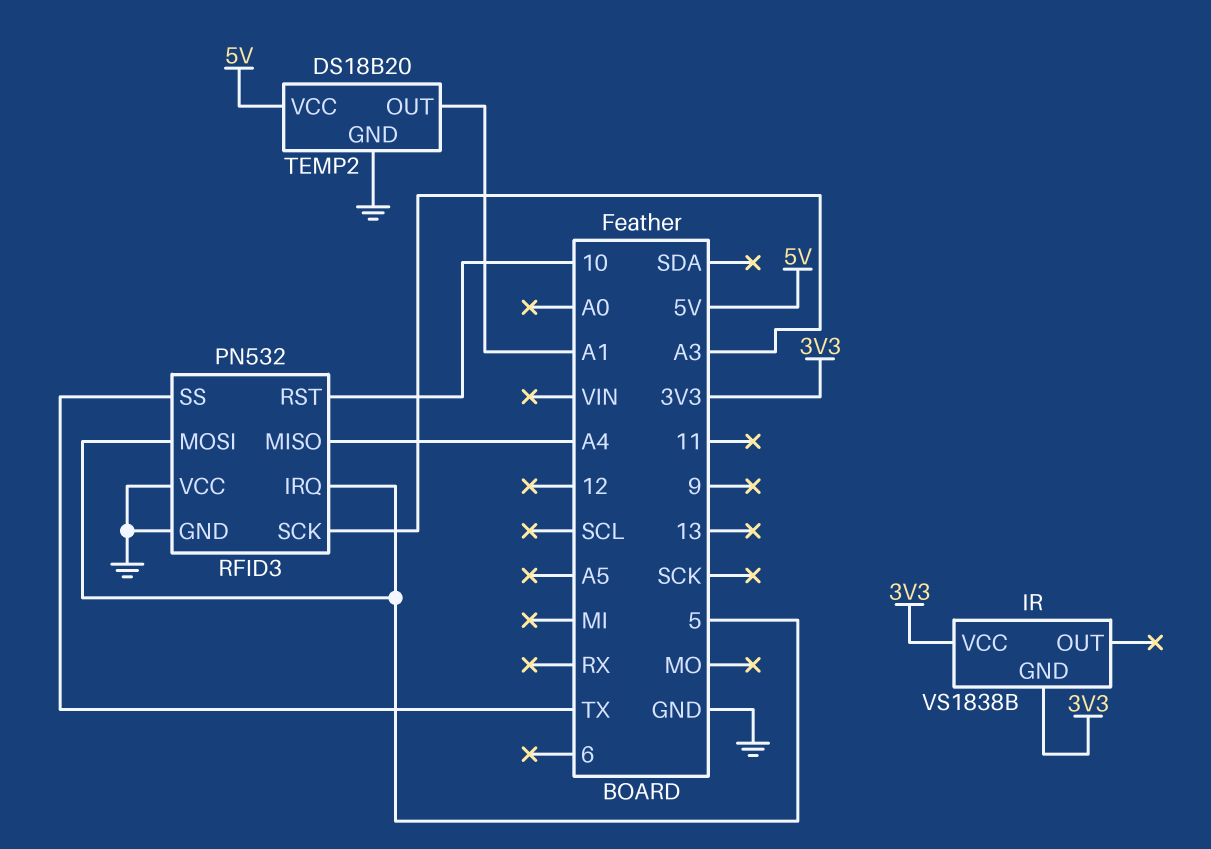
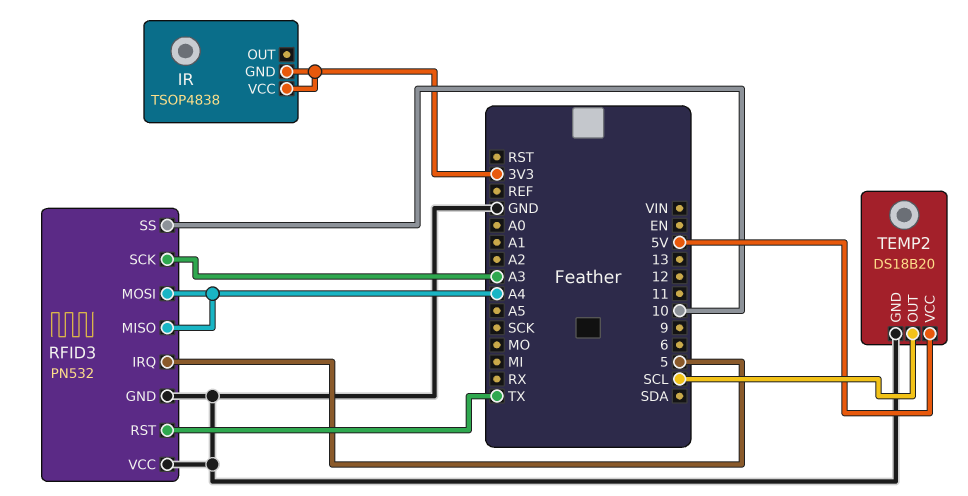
IR: VS1838B -> TSOP4838
RFID3 pin MOSI: 5 -> A4
RFID3 pin RST: 10 -> TX
RFID3 pin SS: TX -> 10
TEMP2 pin OUT: A1 -> SCL

